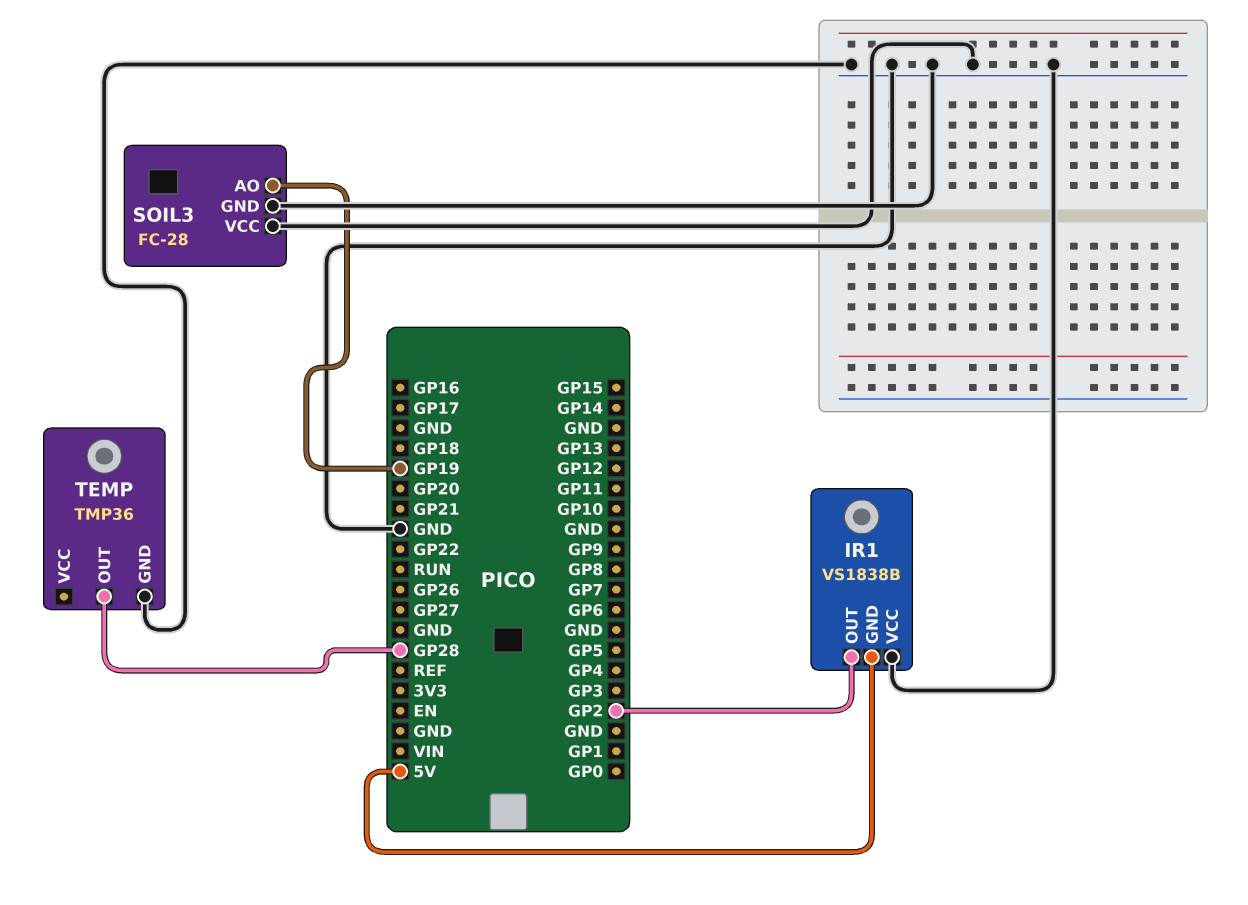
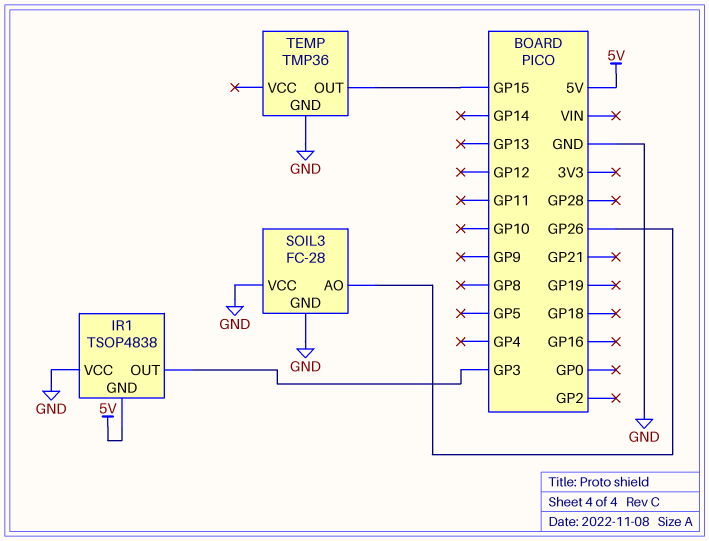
IR1: VS1838B -> TSOP4838
IR1 pin OUT: GP2 -> GP3
SOIL3 pin AO: GP19 -> GP26
TEMP pin OUT: GP28 -> GP15

